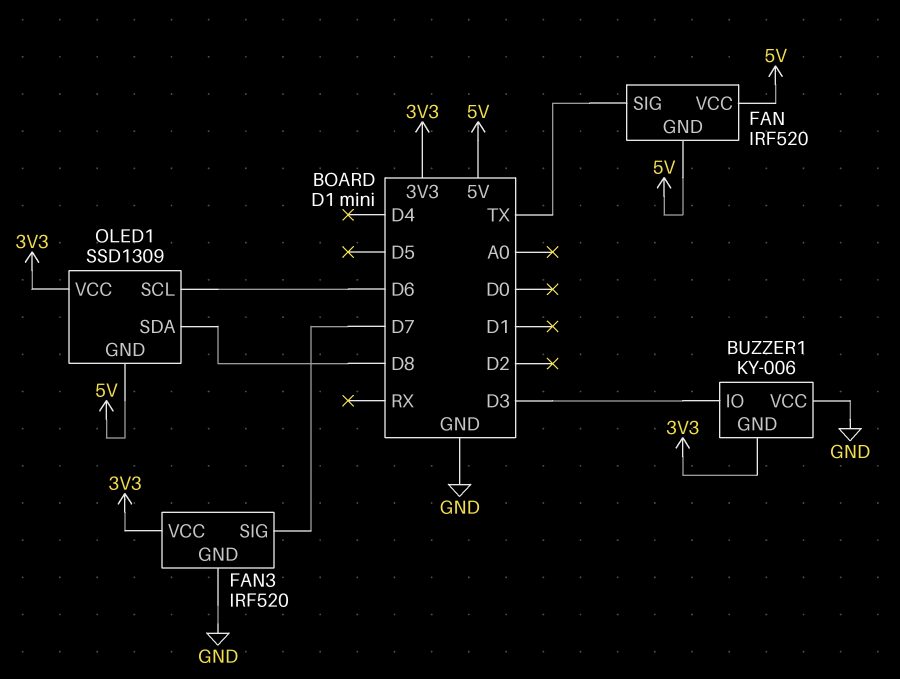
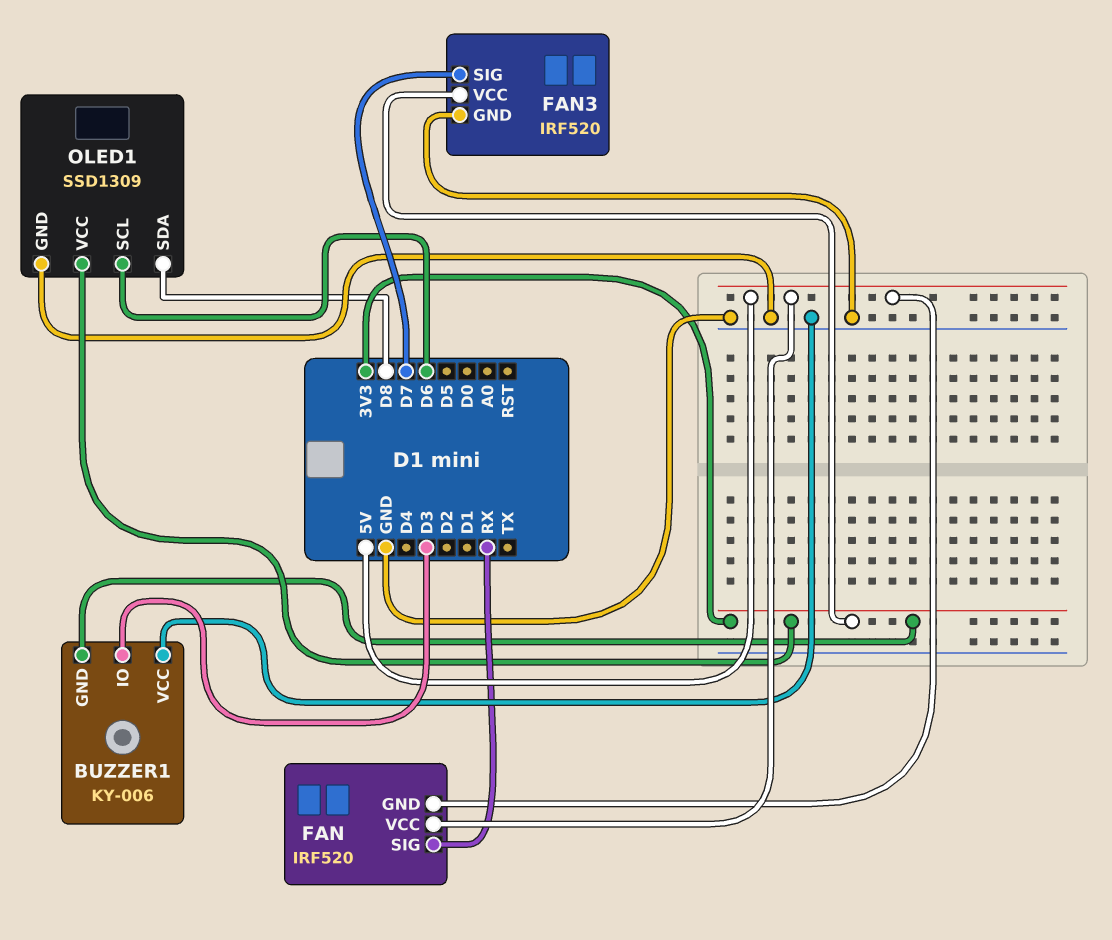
FAN pin SIG: TX -> RX
OLED1 pin GND: 5V -> GND

